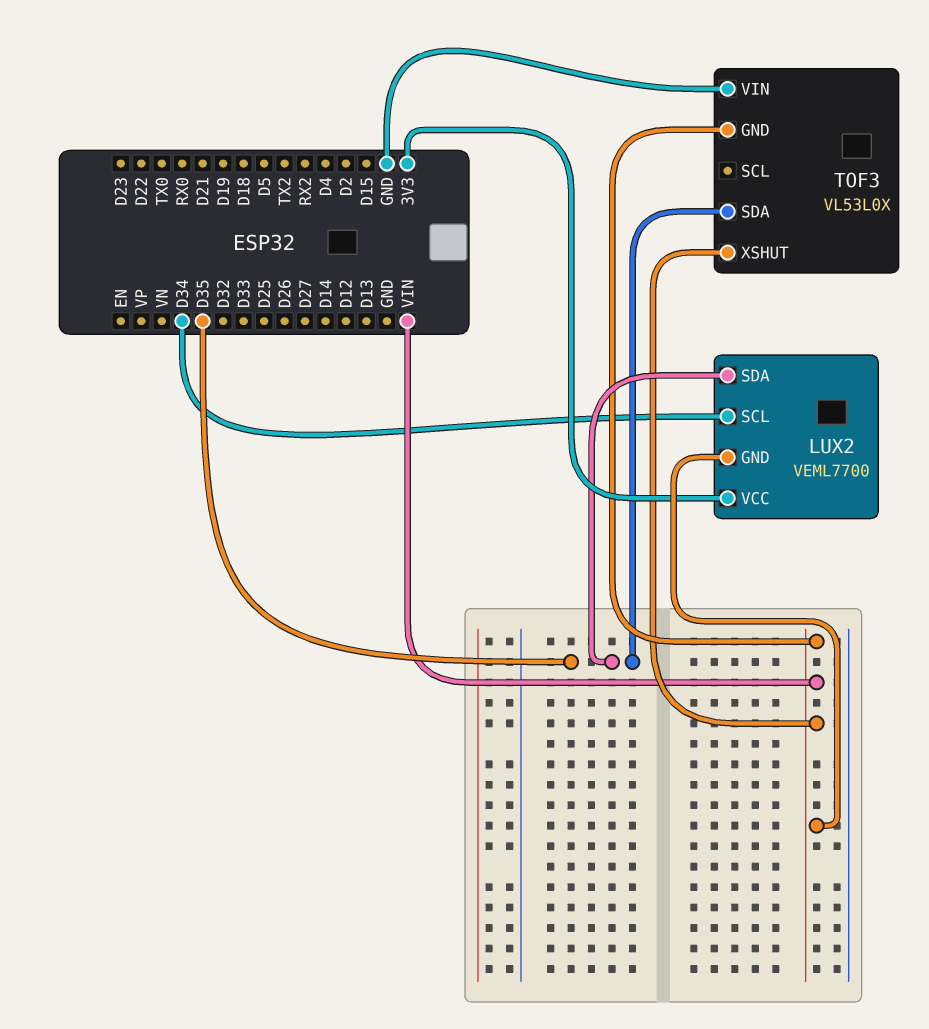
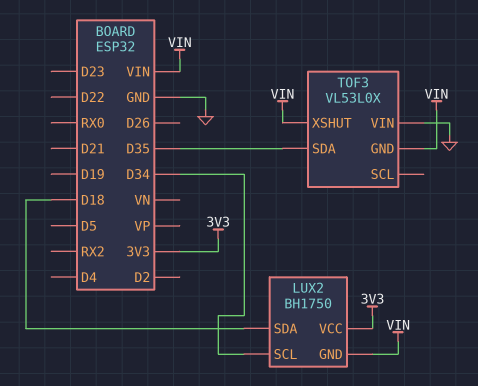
LUX2: VEML7700 -> BH1750
LUX2 pin SDA: D35 -> D18

